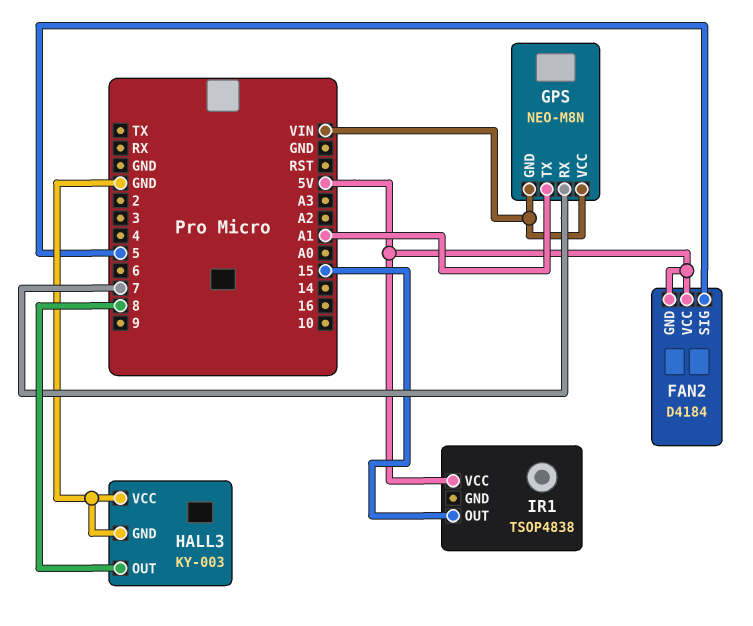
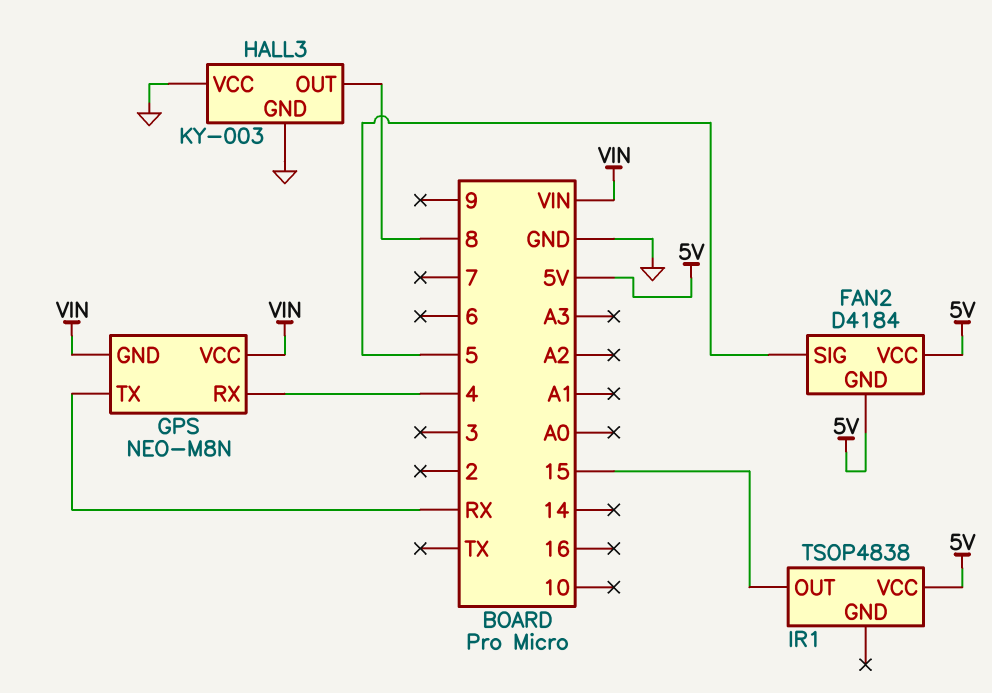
GPS pin RX: 7 -> 4
GPS pin TX: A1 -> RX

